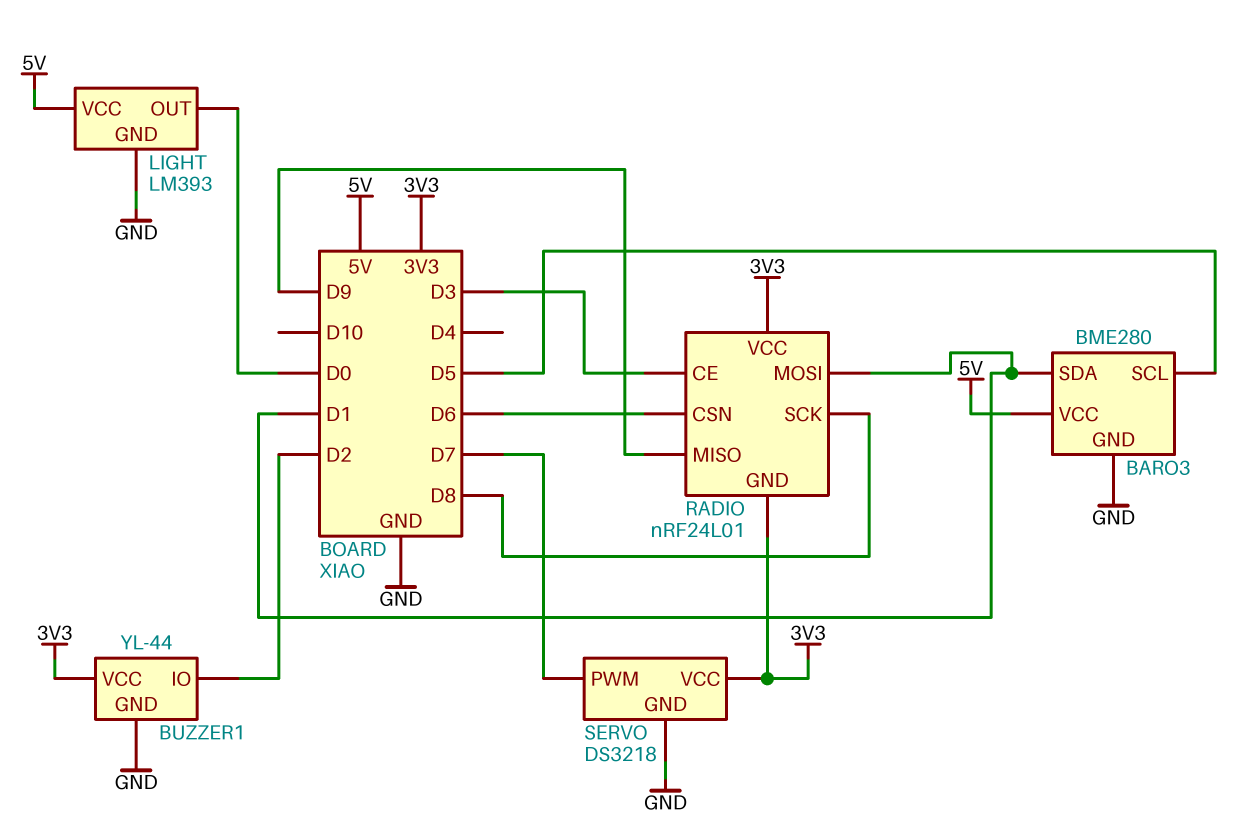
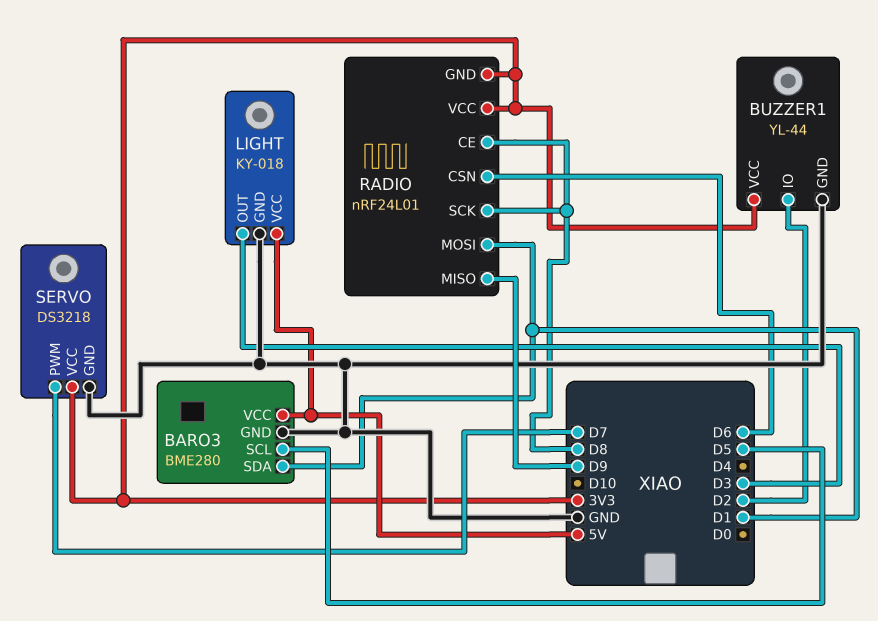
LIGHT: LM393 -> KY-018
LIGHT pin OUT: D0 -> D3
RADIO pin CE: D3 -> D8

